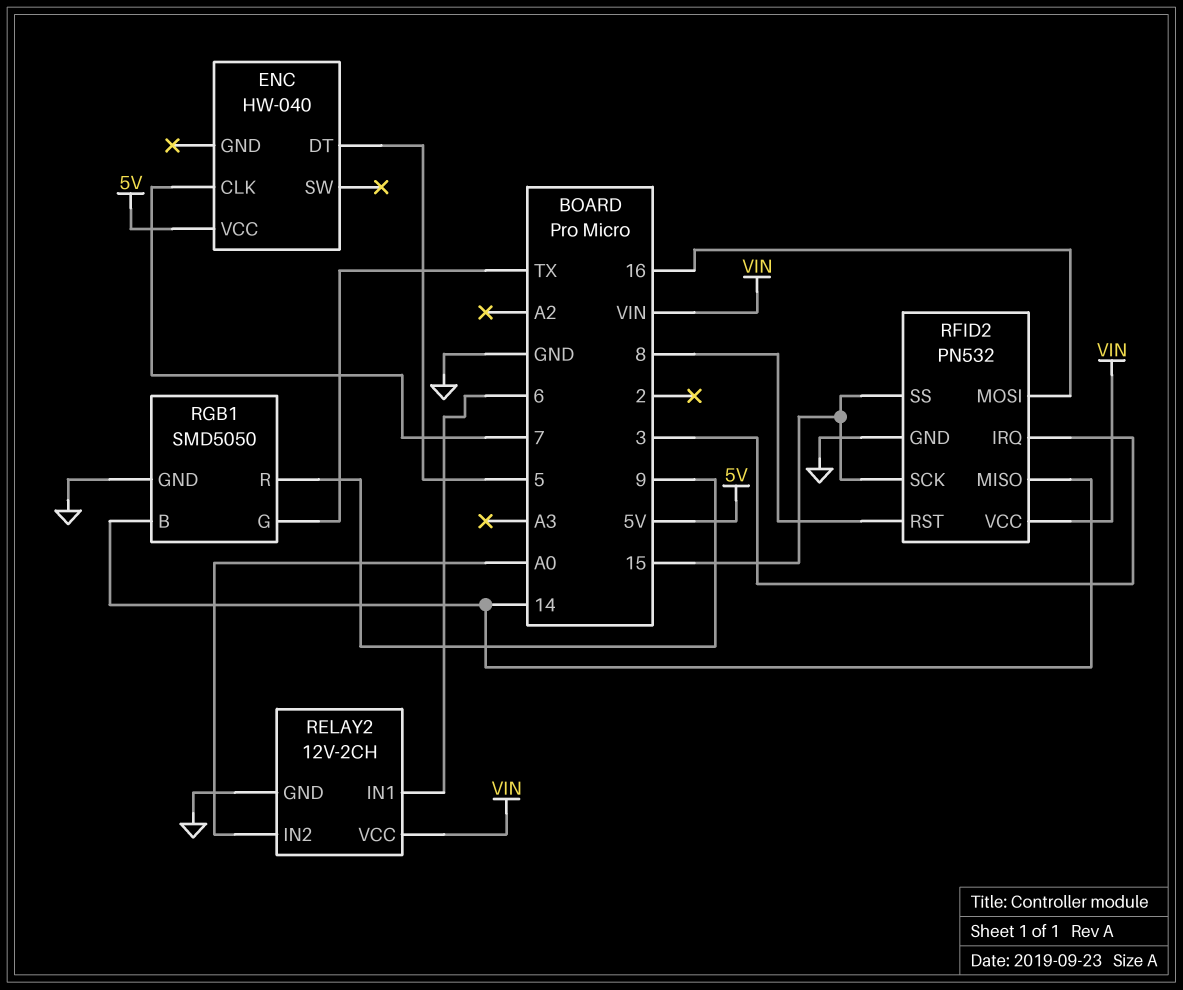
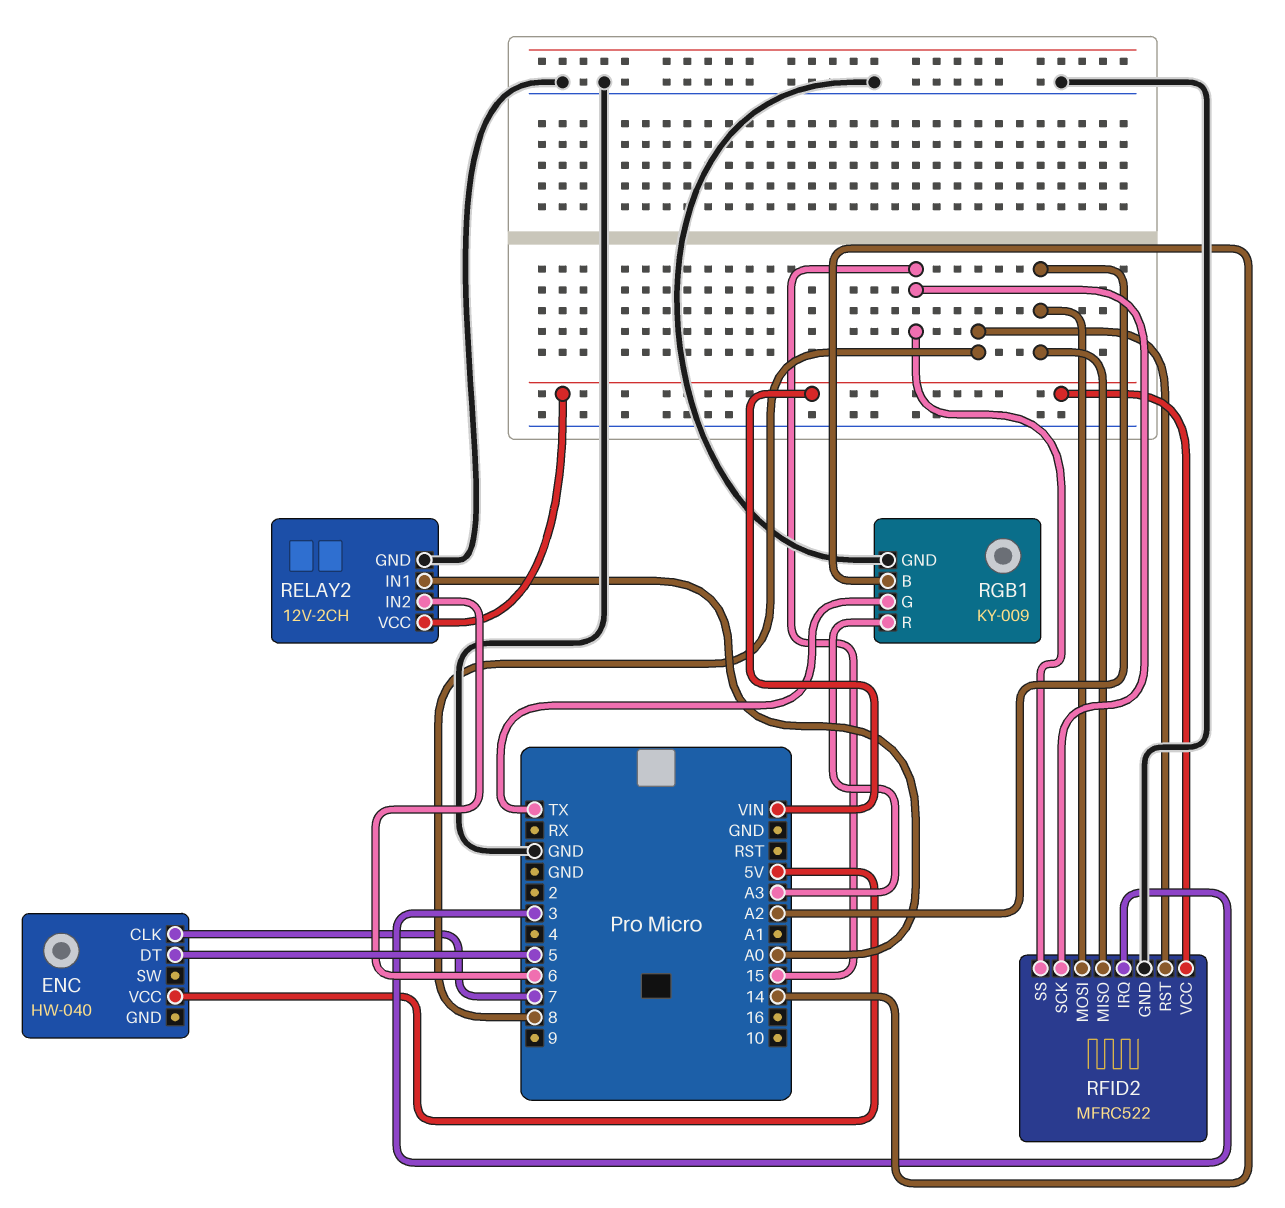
RELAY2 pin IN1: 6 -> A0
RELAY2 pin IN2: A0 -> 6
RFID2: PN532 -> MFRC522
RFID2 pin MISO: 14 -> A2
RFID2 pin MOSI: 16 -> A2
RGB1: SMD5050 -> KY-009
RGB1 pin R: 9 -> A3

